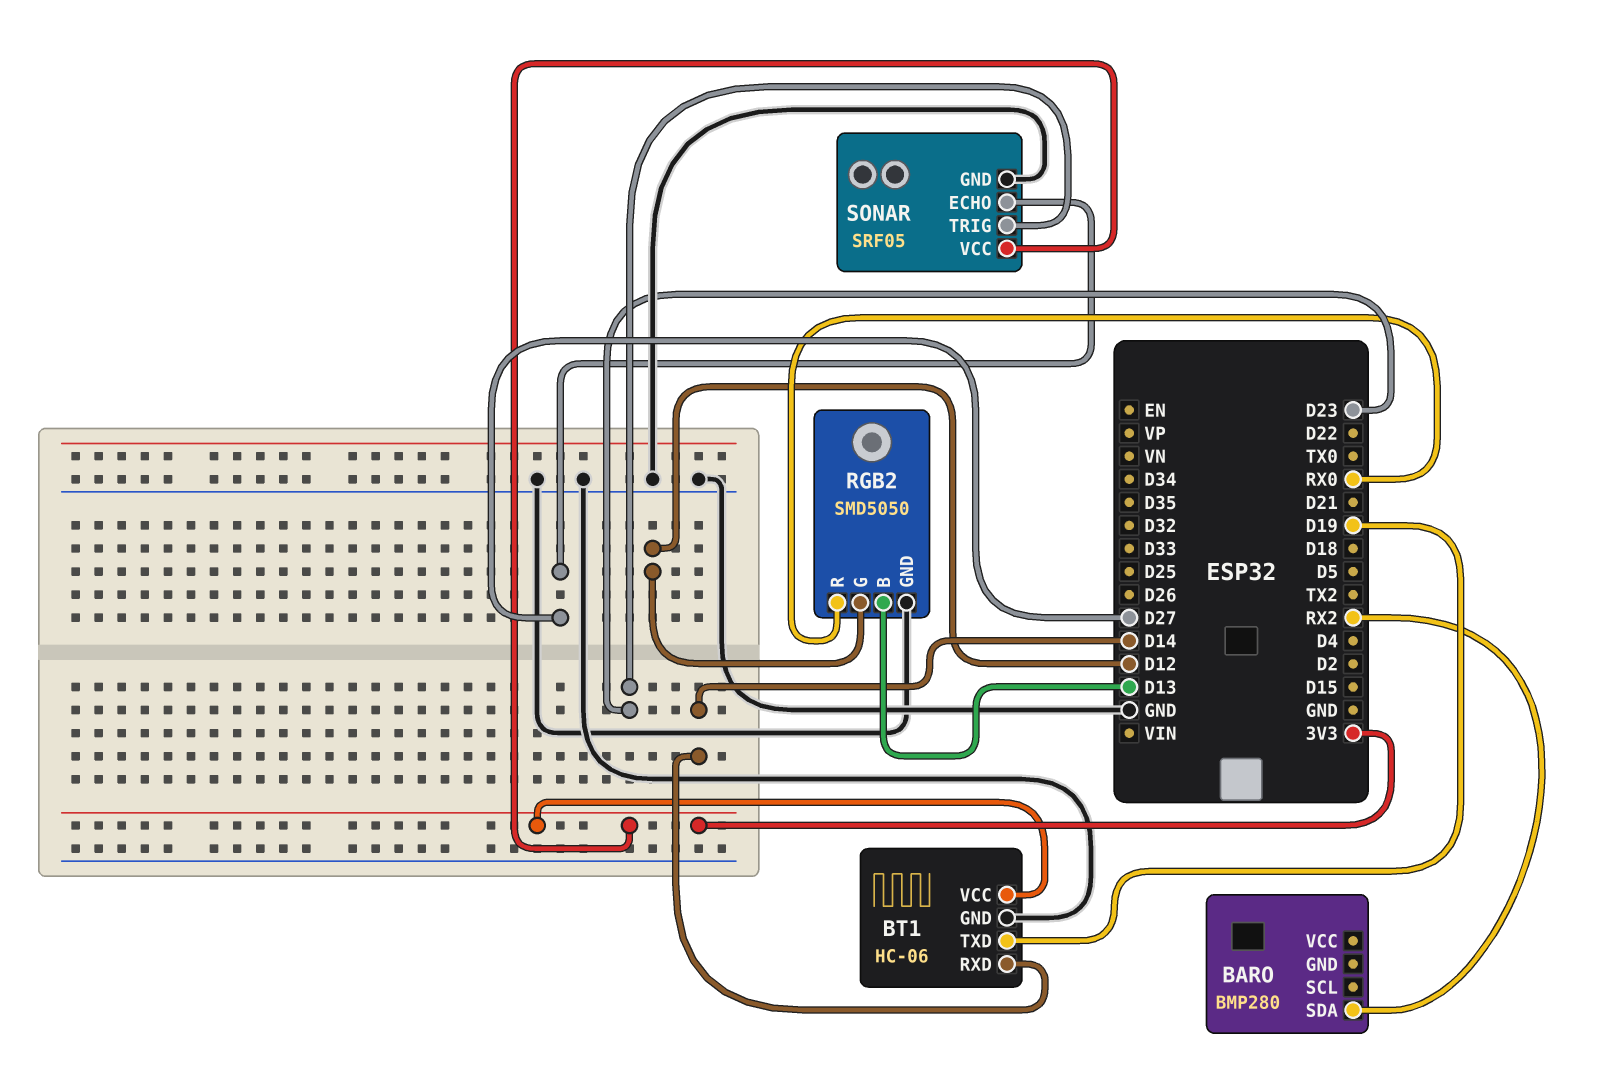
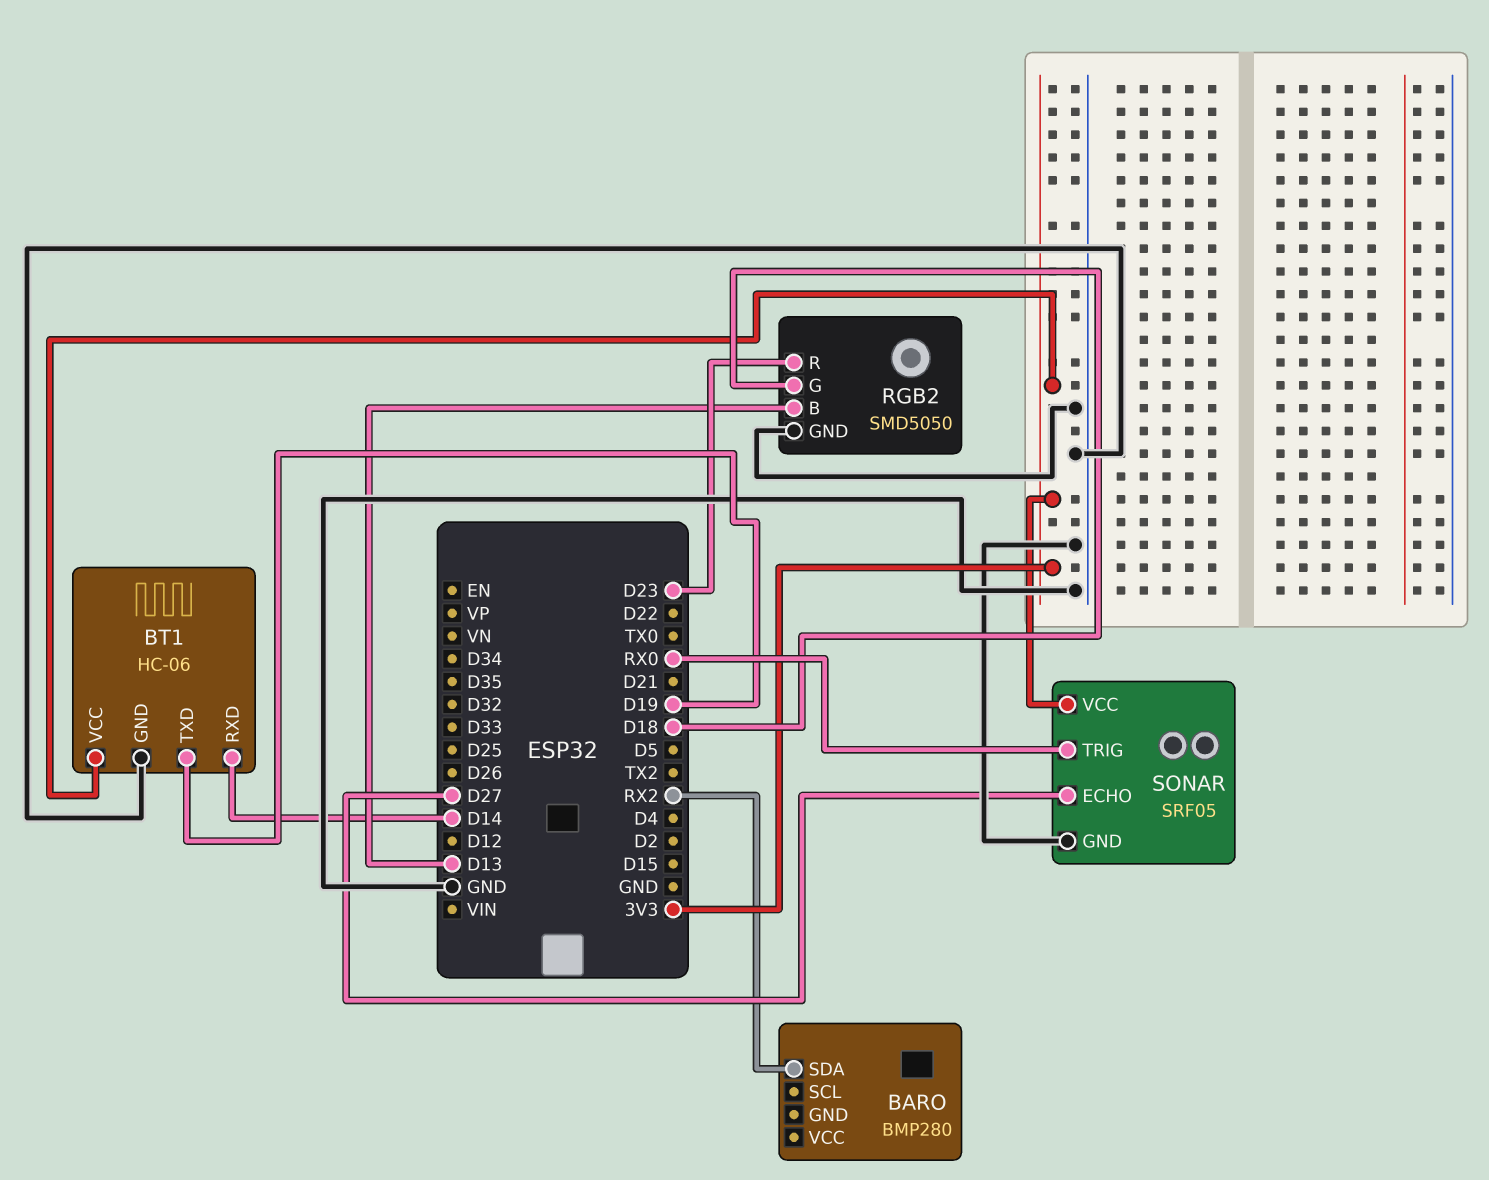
RGB2 pin G: D12 -> D18
RGB2 pin R: RX0 -> D23
SONAR pin TRIG: D23 -> RX0

